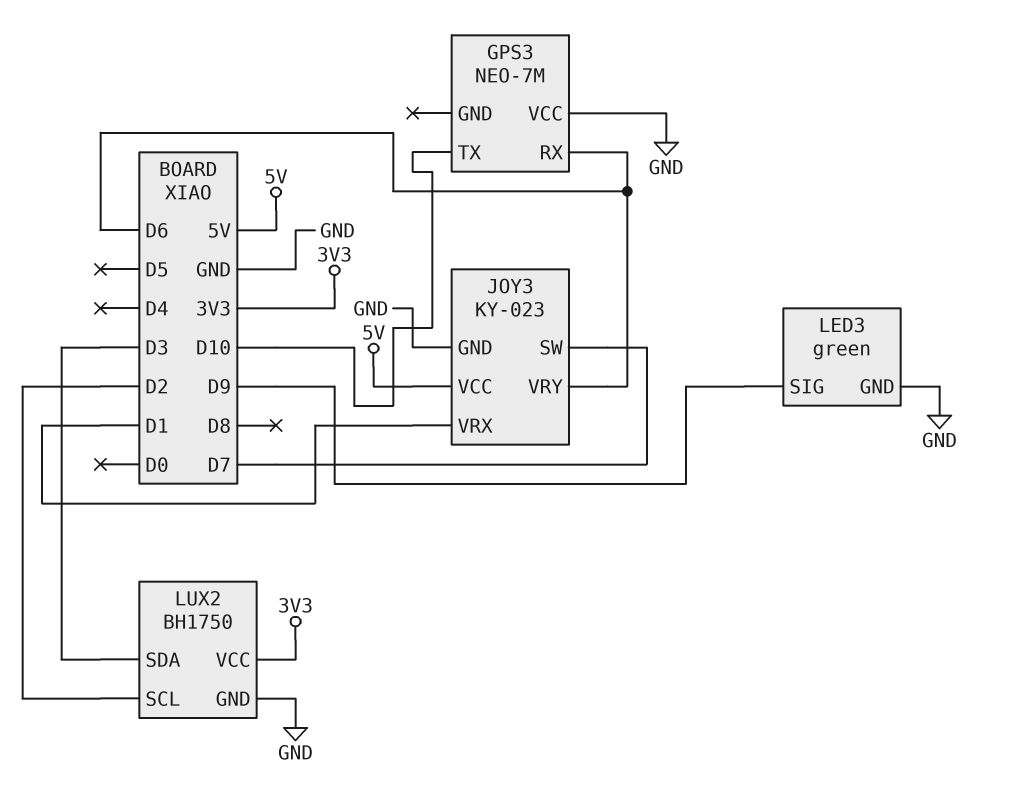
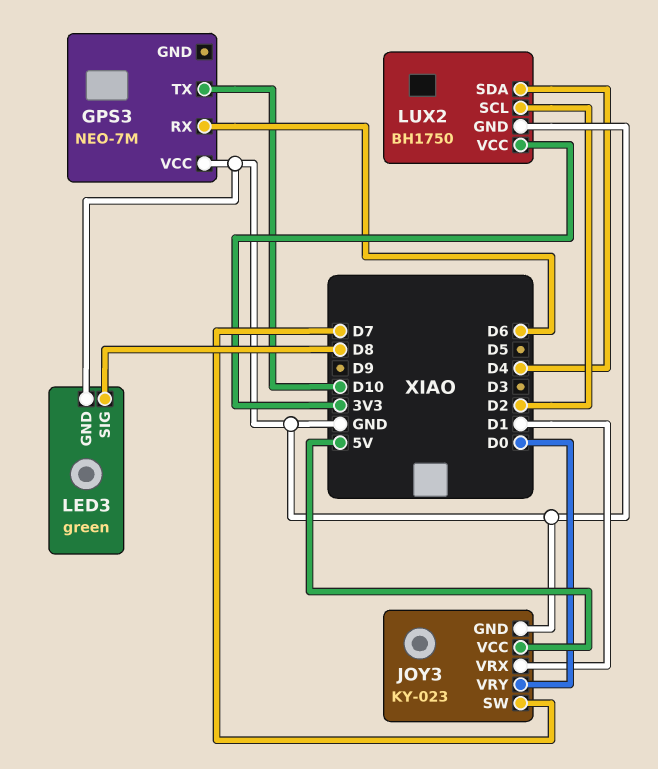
JOY3 pin VRY: D6 -> D0
LED3 pin SIG: D9 -> D8
LUX2 pin SDA: D3 -> D4

